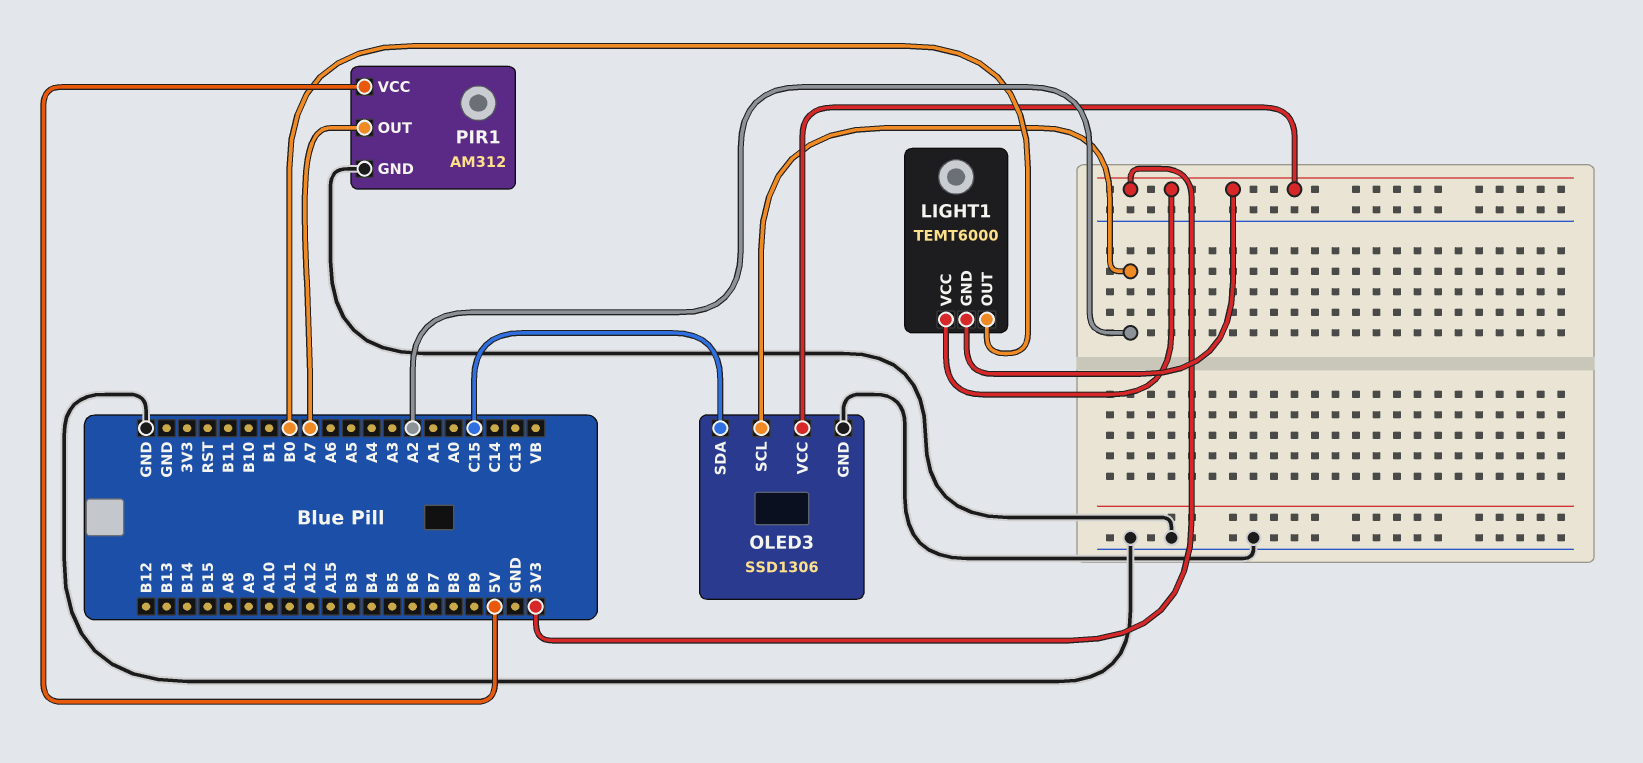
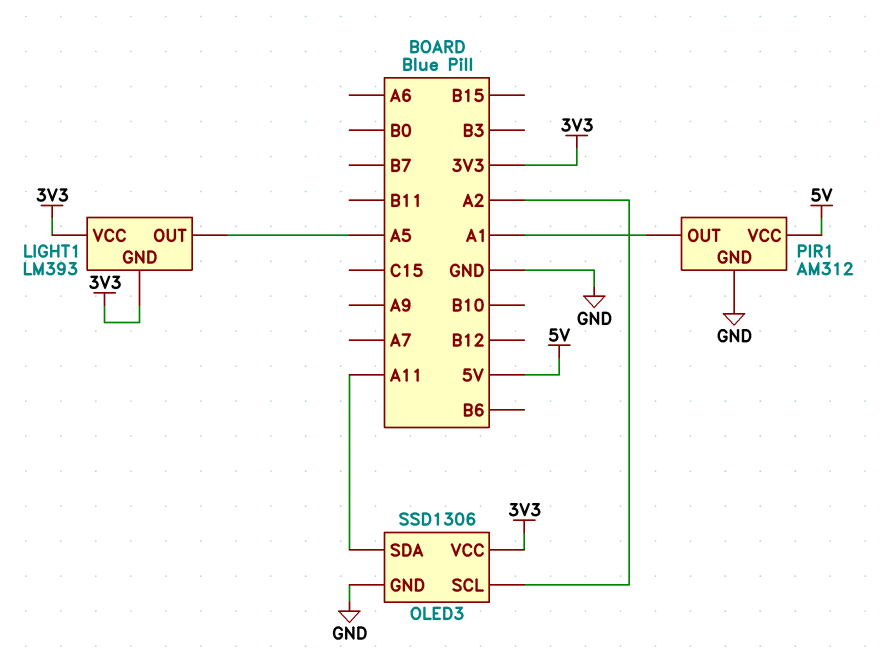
LIGHT1: TEMT6000 -> LM393
LIGHT1 pin OUT: B0 -> A5
OLED3 pin SDA: C15 -> A11
PIR1 pin OUT: A7 -> A1

